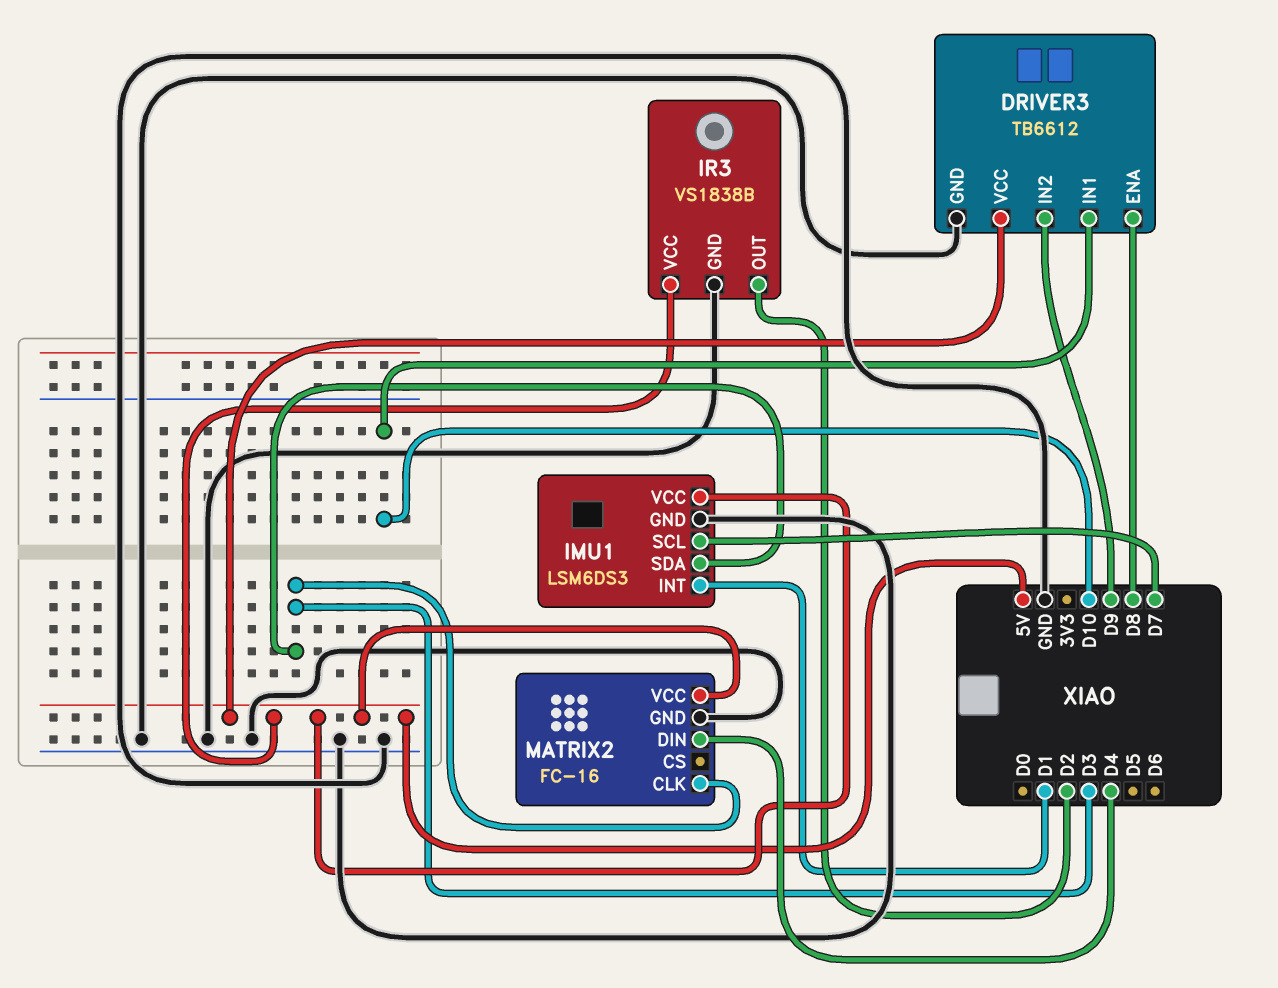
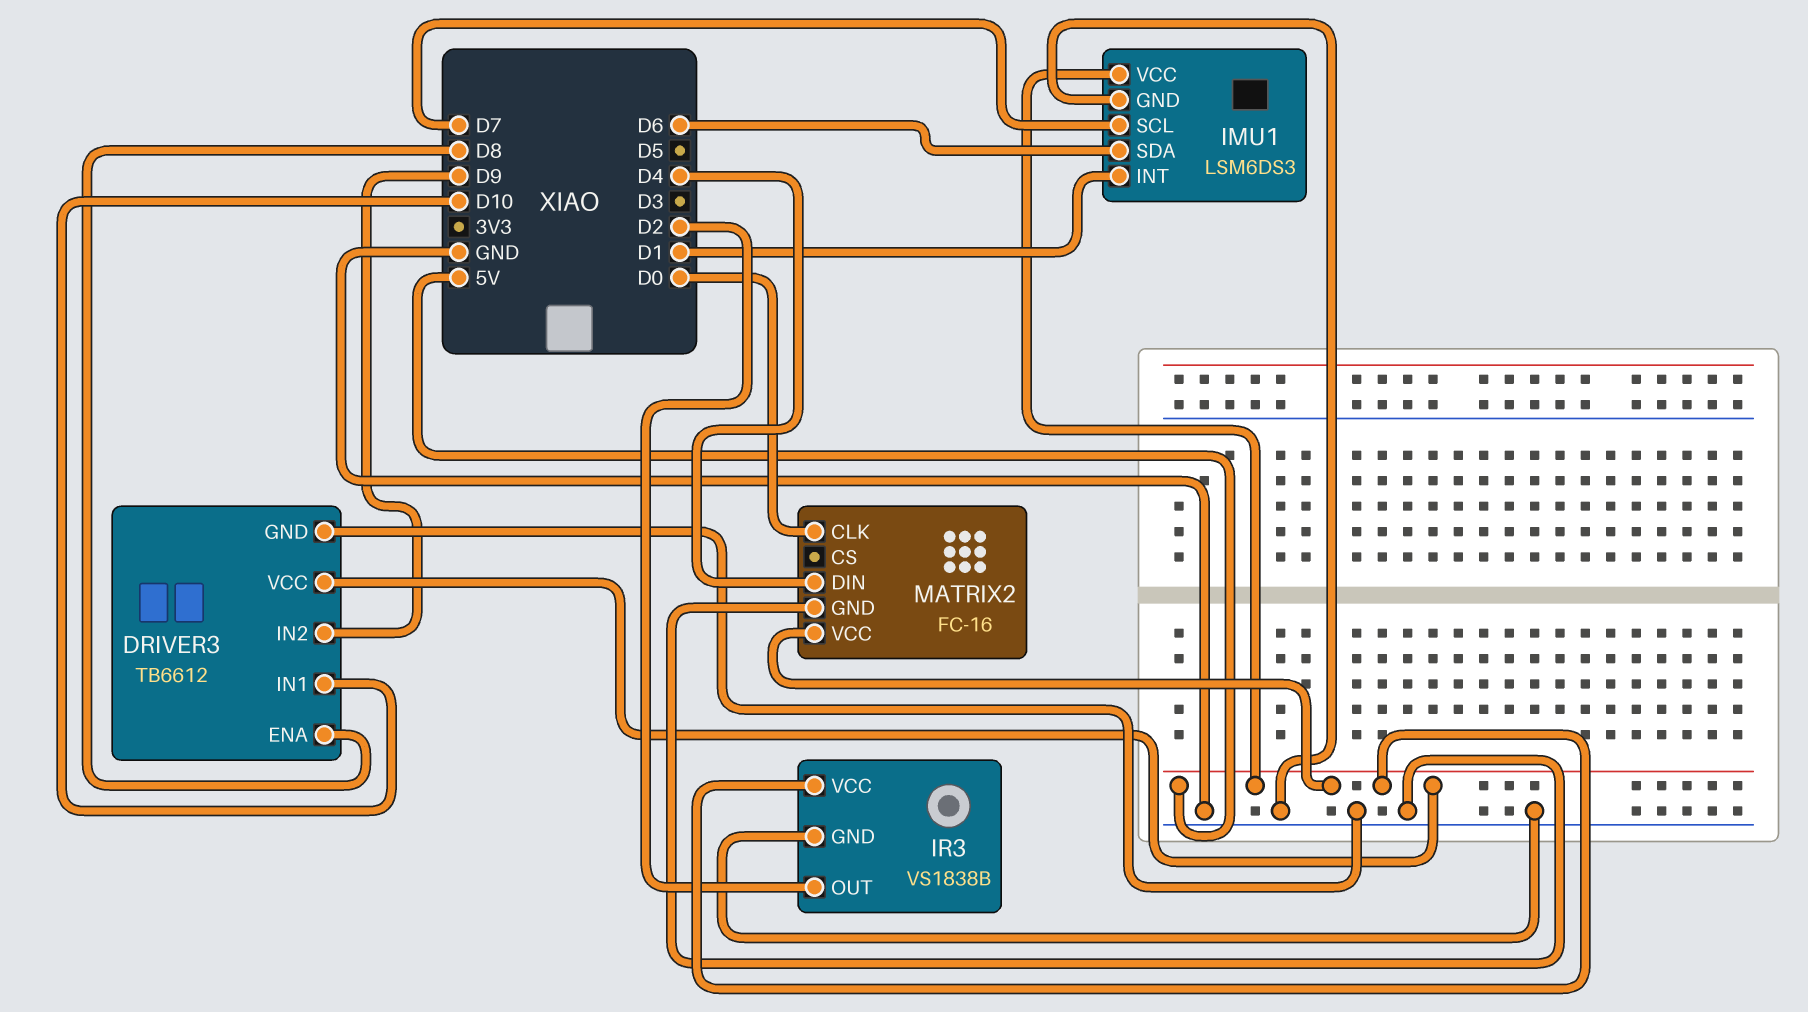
IMU1 pin SDA: D3 -> D6
MATRIX2 pin CLK: D3 -> D0

